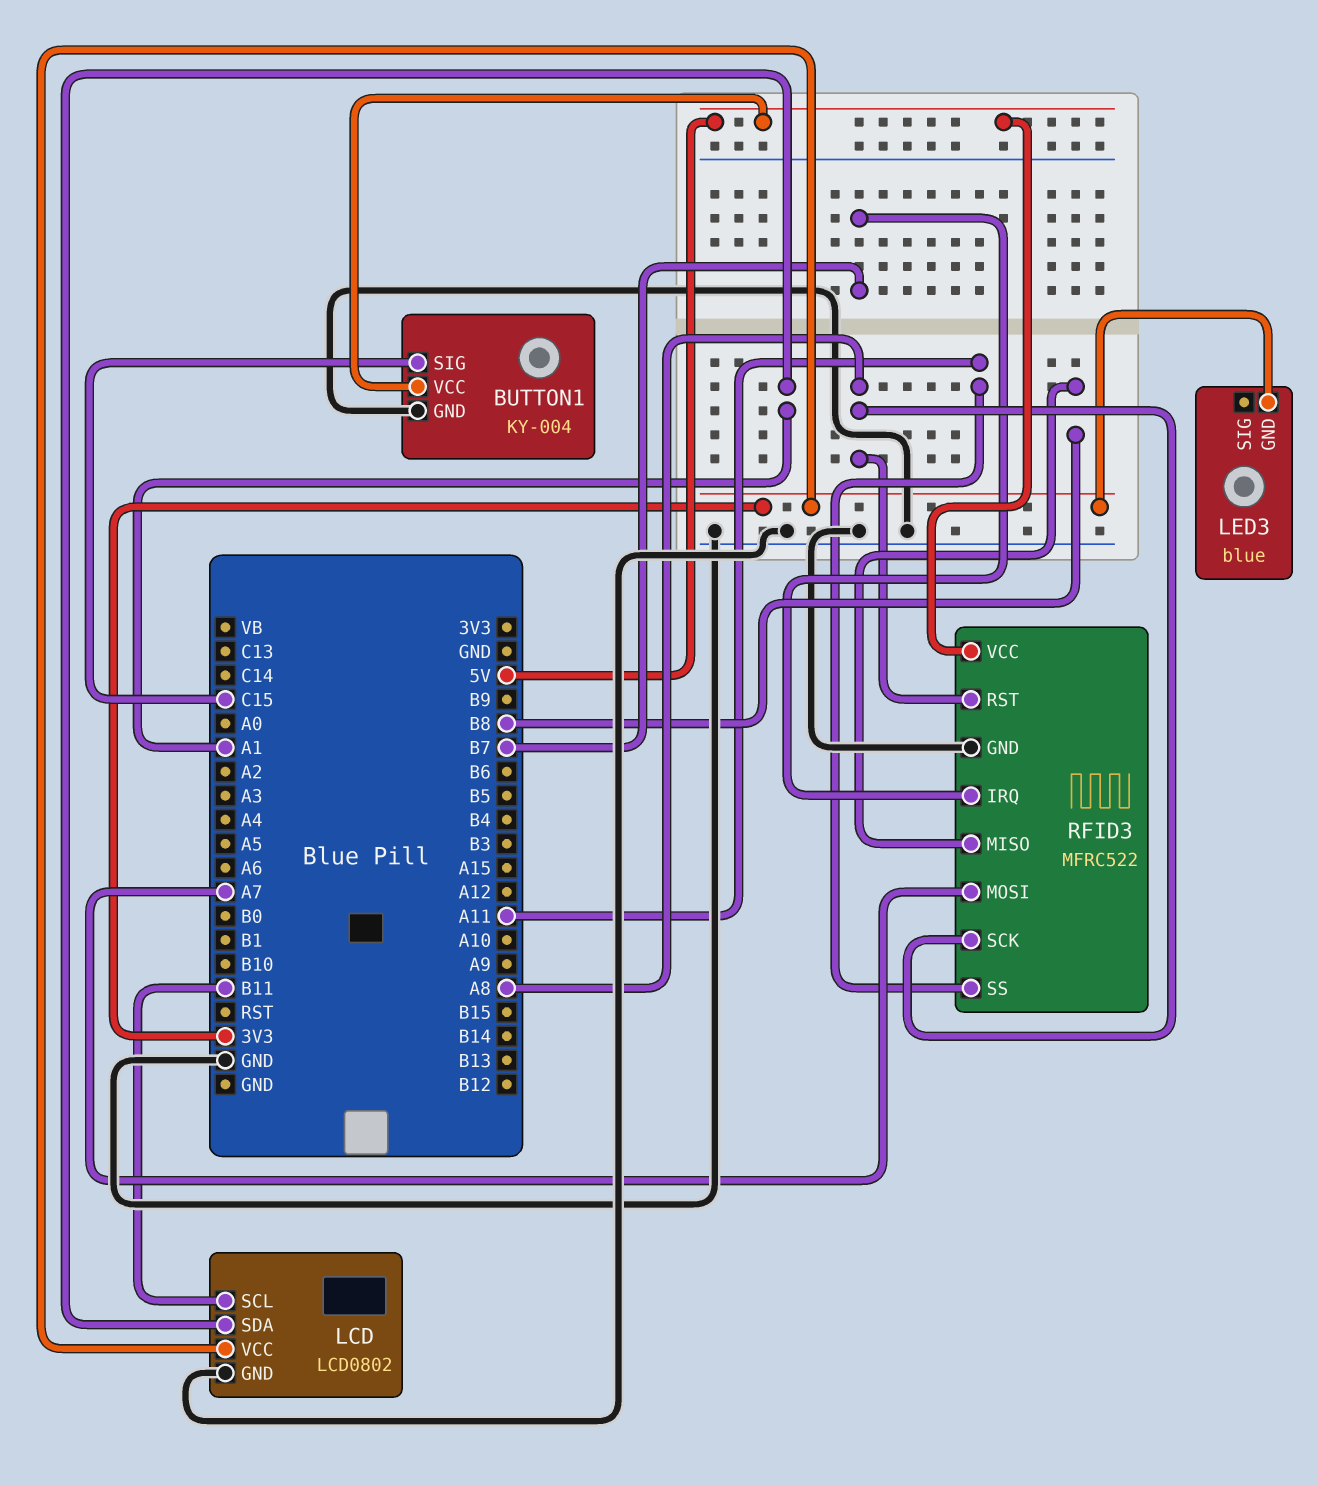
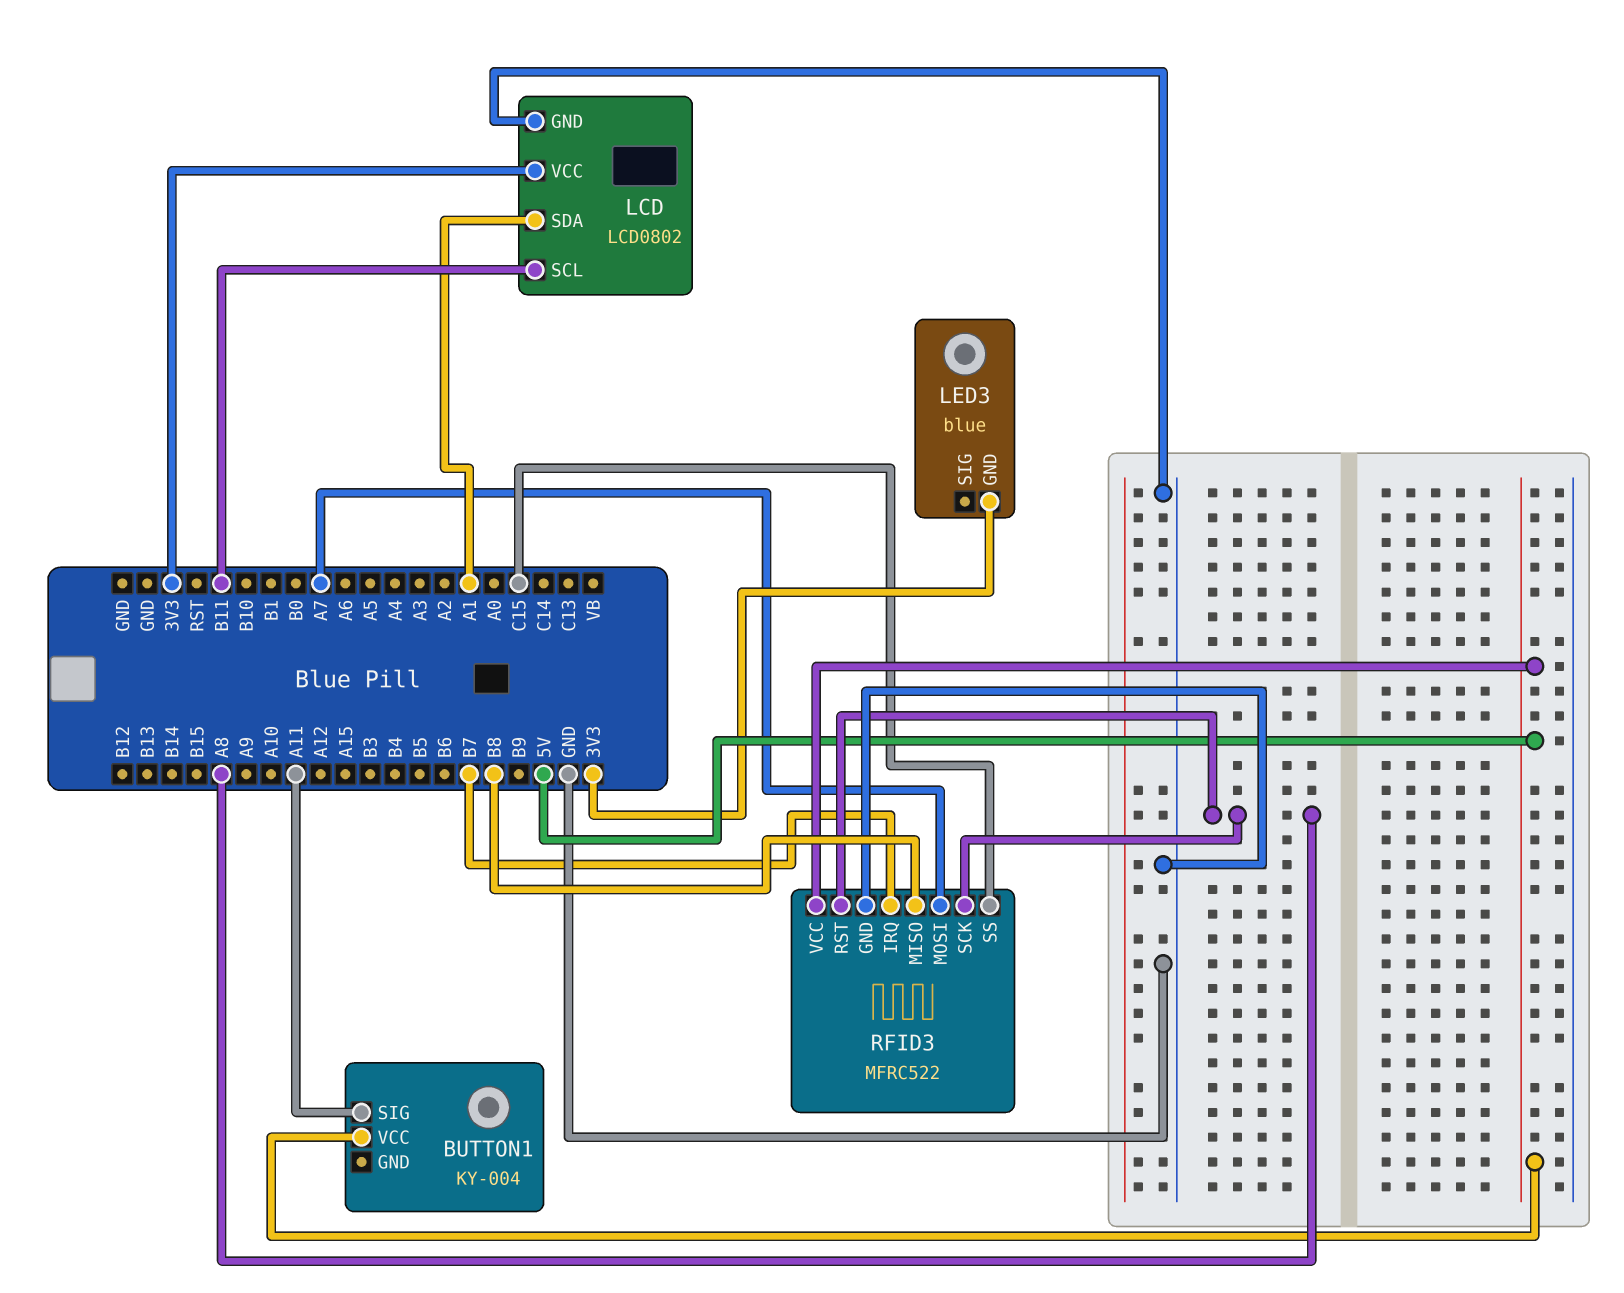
BUTTON1 pin GND: GND -> none
BUTTON1 pin SIG: C15 -> A11
RFID3 pin SS: A11 -> C15

